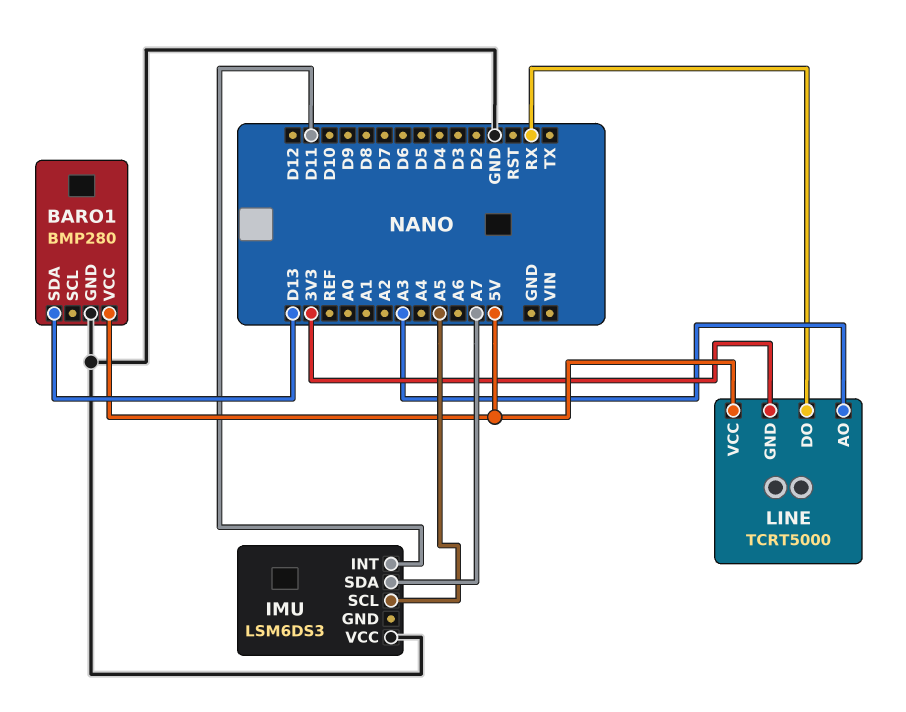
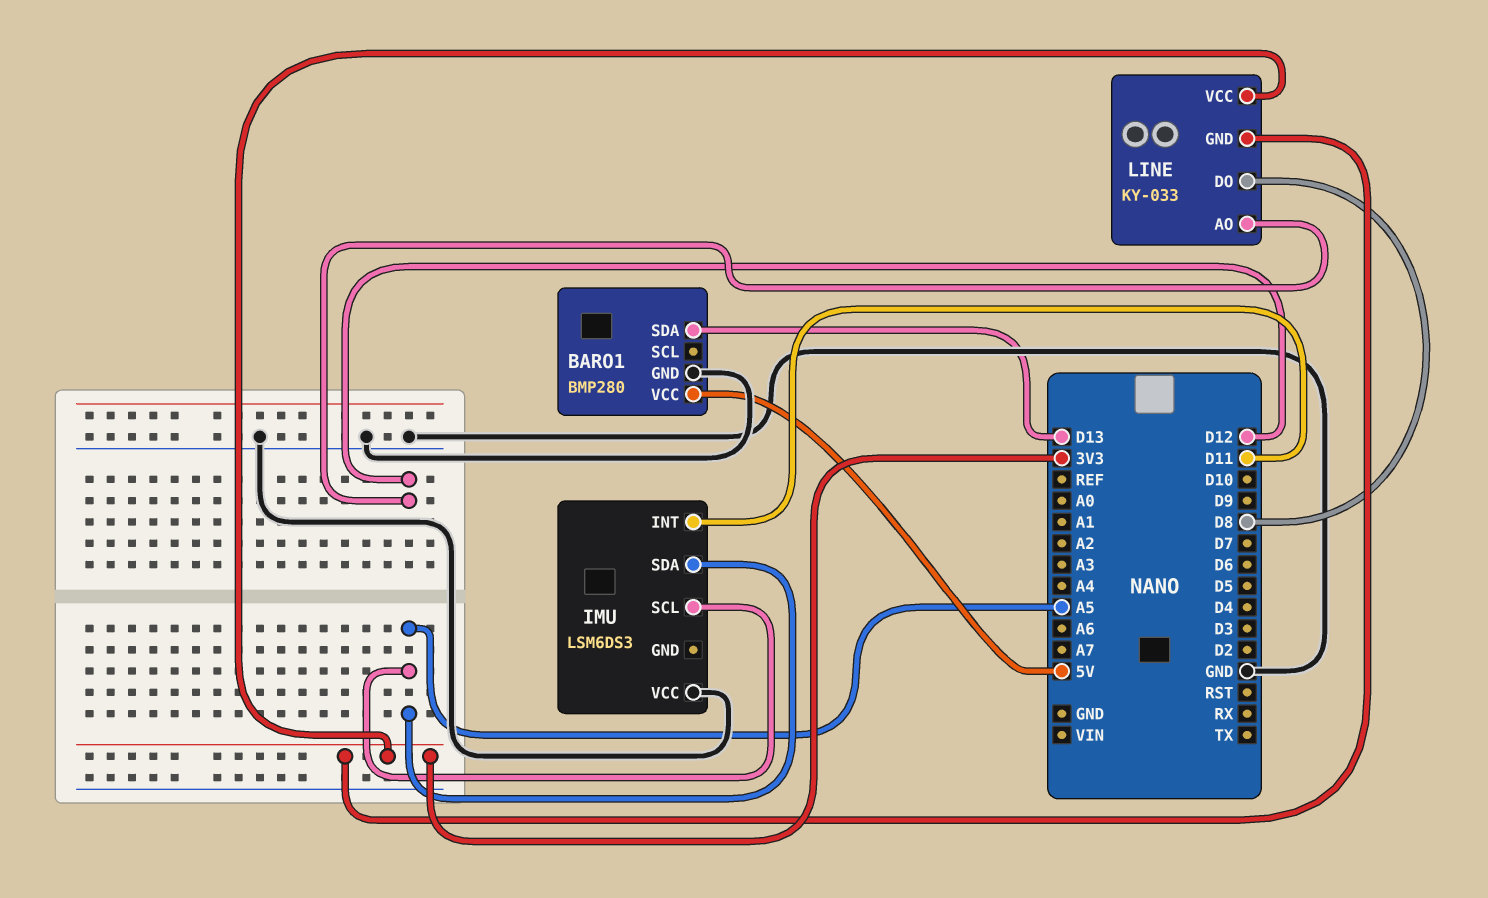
IMU pin SDA: A7 -> A5
LINE: TCRT5000 -> KY-033
LINE pin AO: A3 -> D12
LINE pin DO: RX -> D8
LINE pin VCC: 5V -> 3V3

